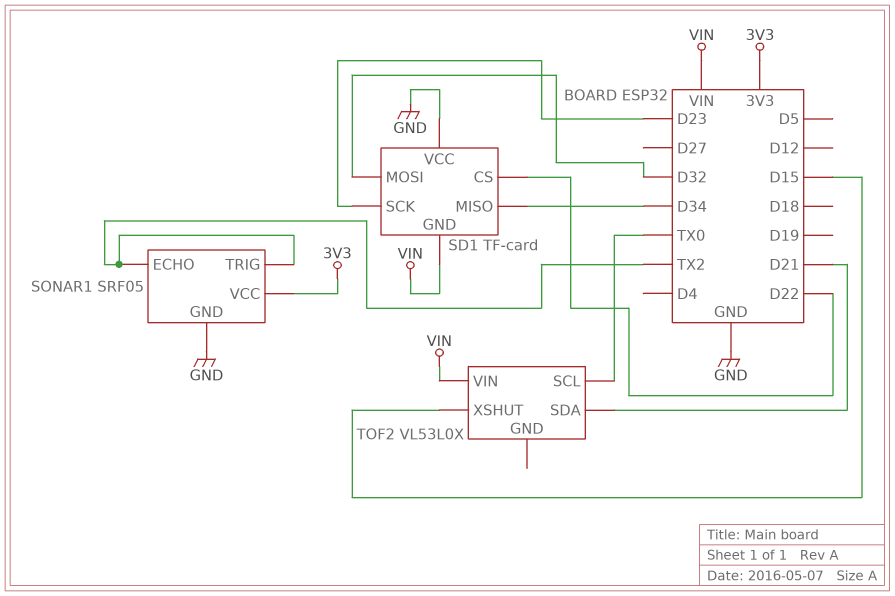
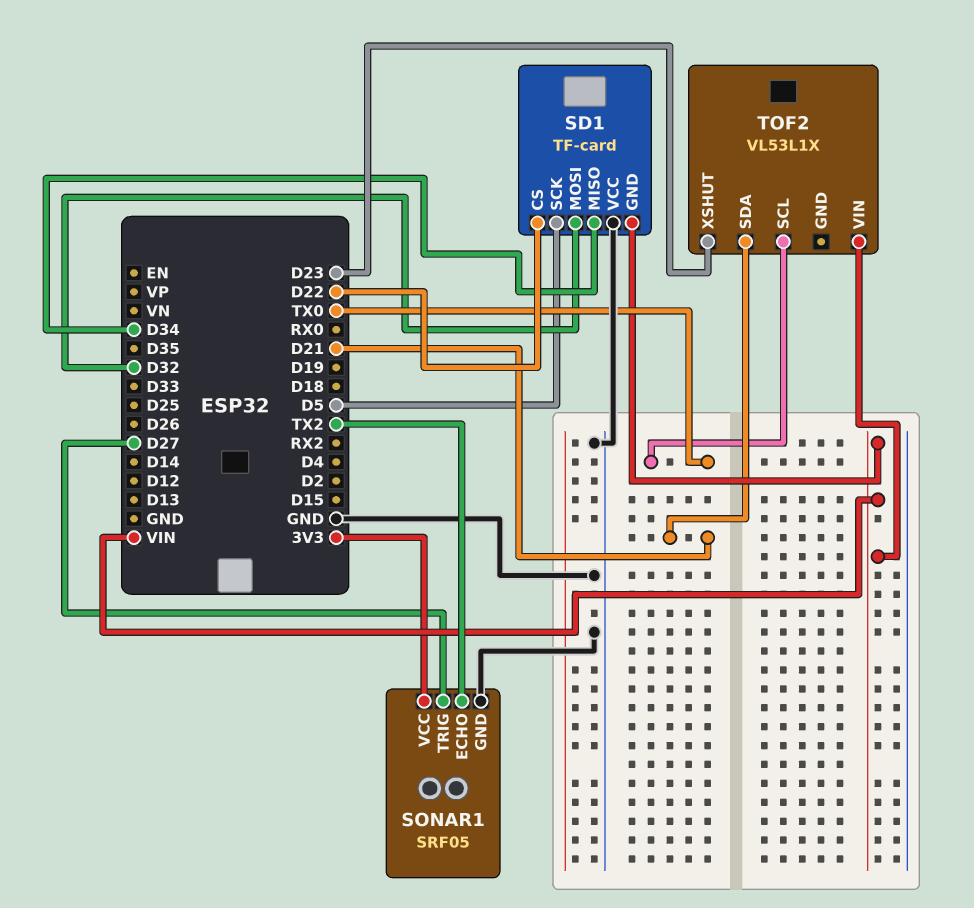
SD1 pin SCK: D23 -> D5
SONAR1 pin TRIG: TX2 -> D27
TOF2: VL53L0X -> VL53L1X
TOF2 pin XSHUT: D15 -> D23

